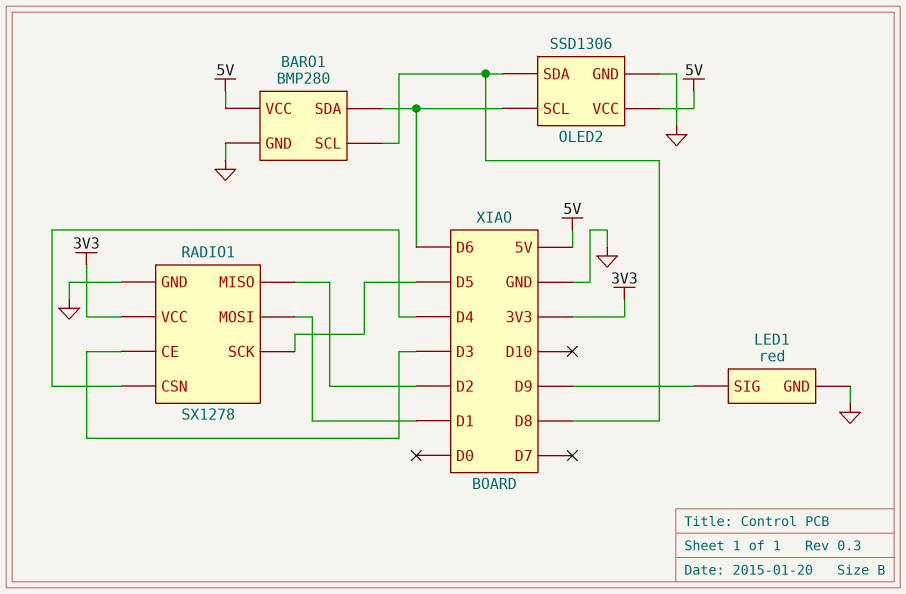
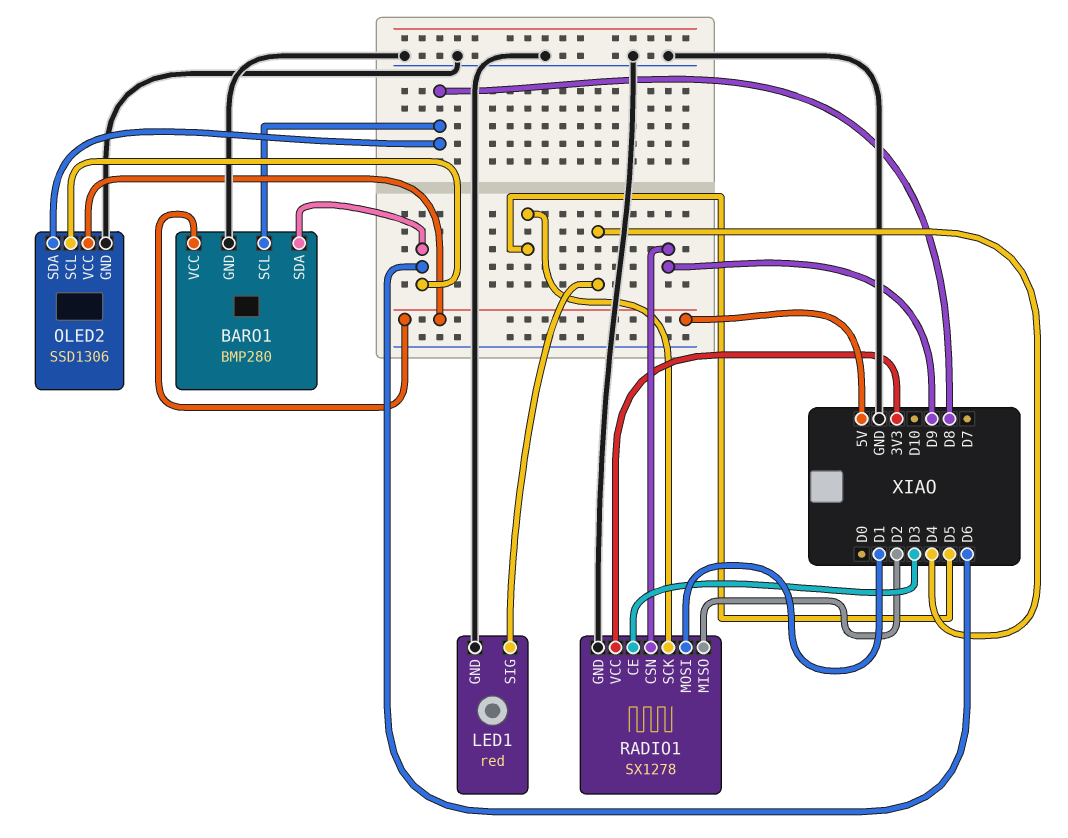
LED1 pin SIG: D9 -> D4
RADIO1 pin CSN: D4 -> D9

